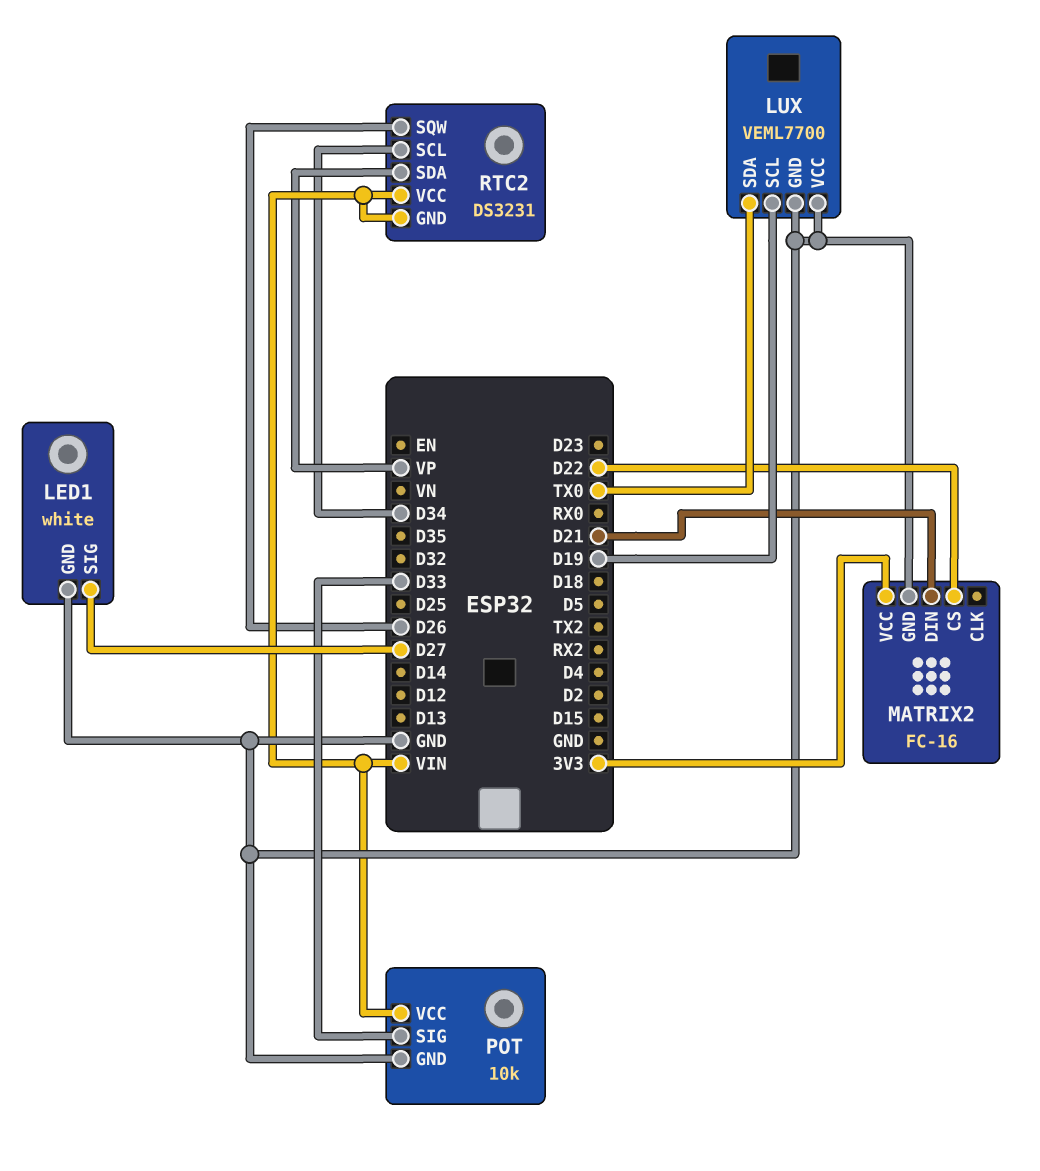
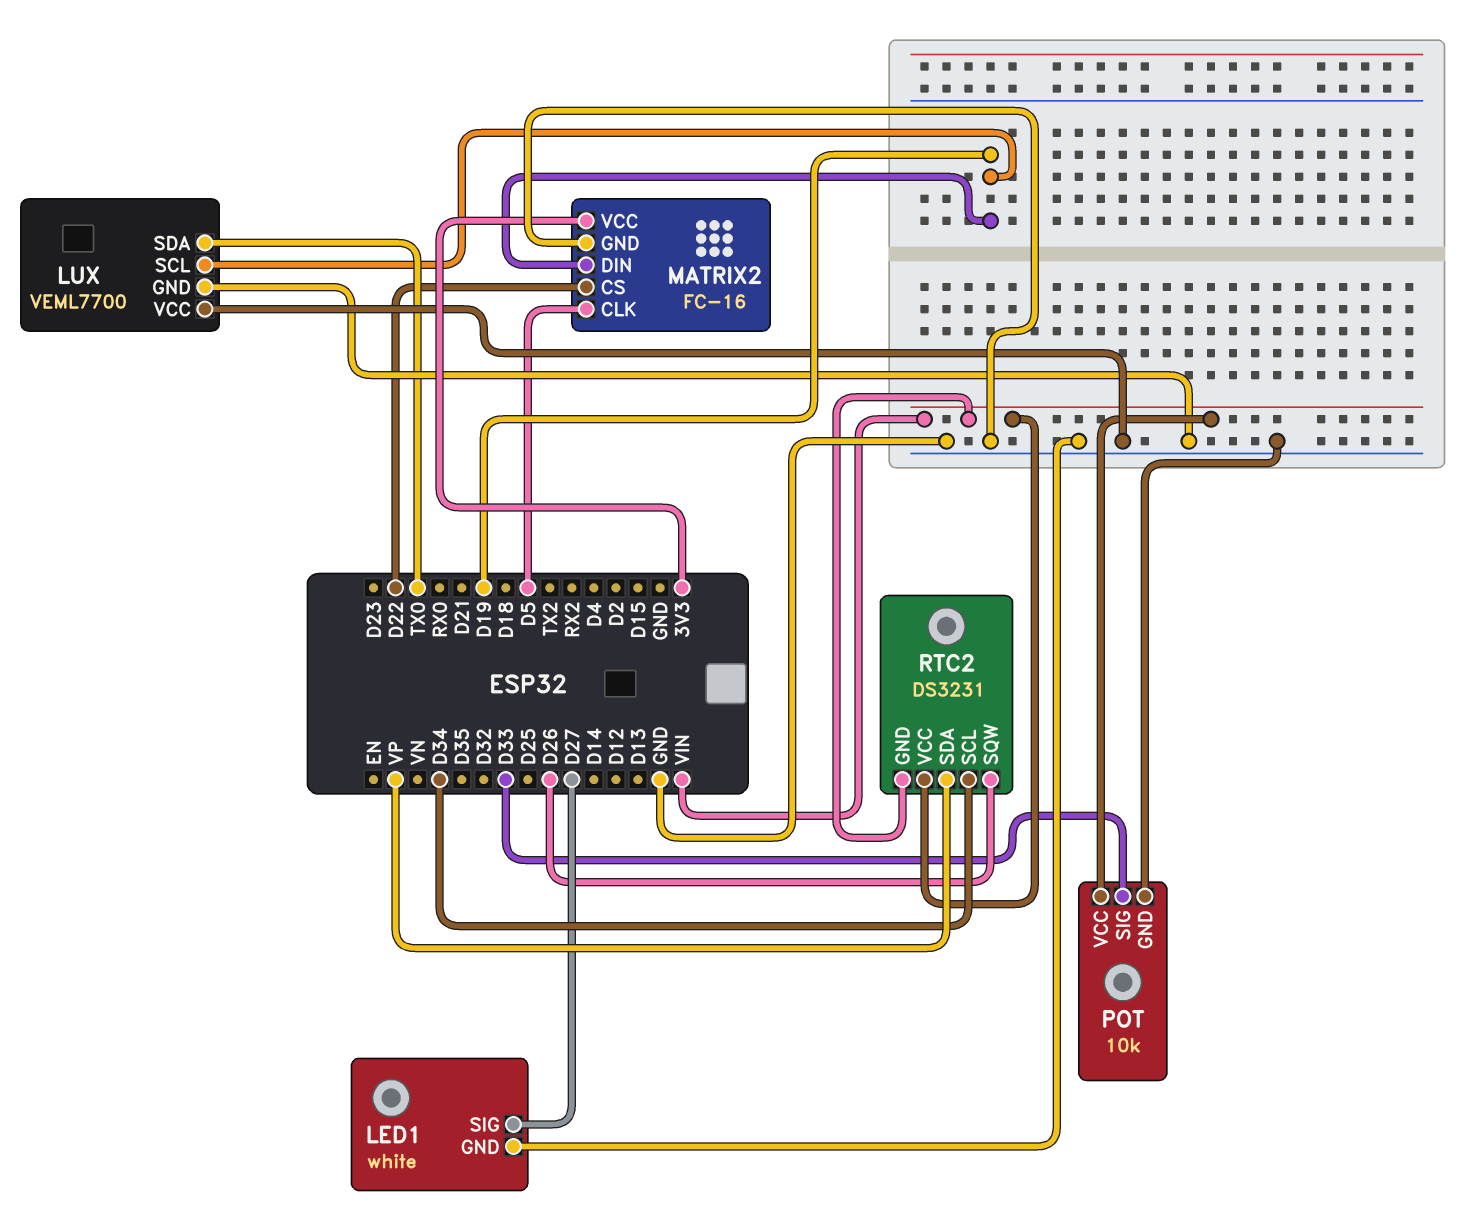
MATRIX2 pin CLK: none -> D5
MATRIX2 pin DIN: D21 -> D19

